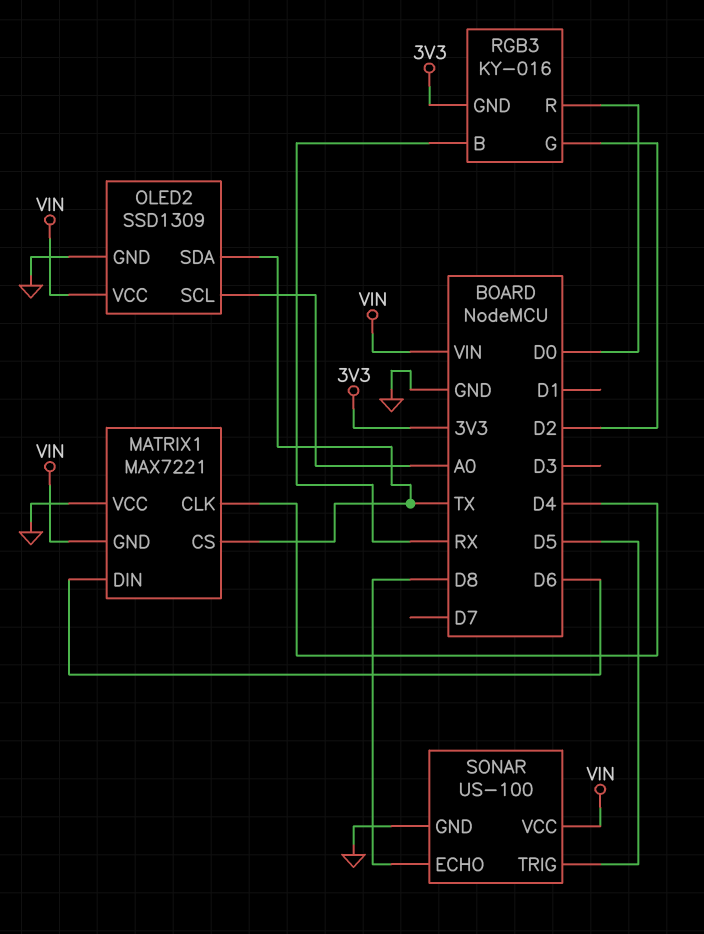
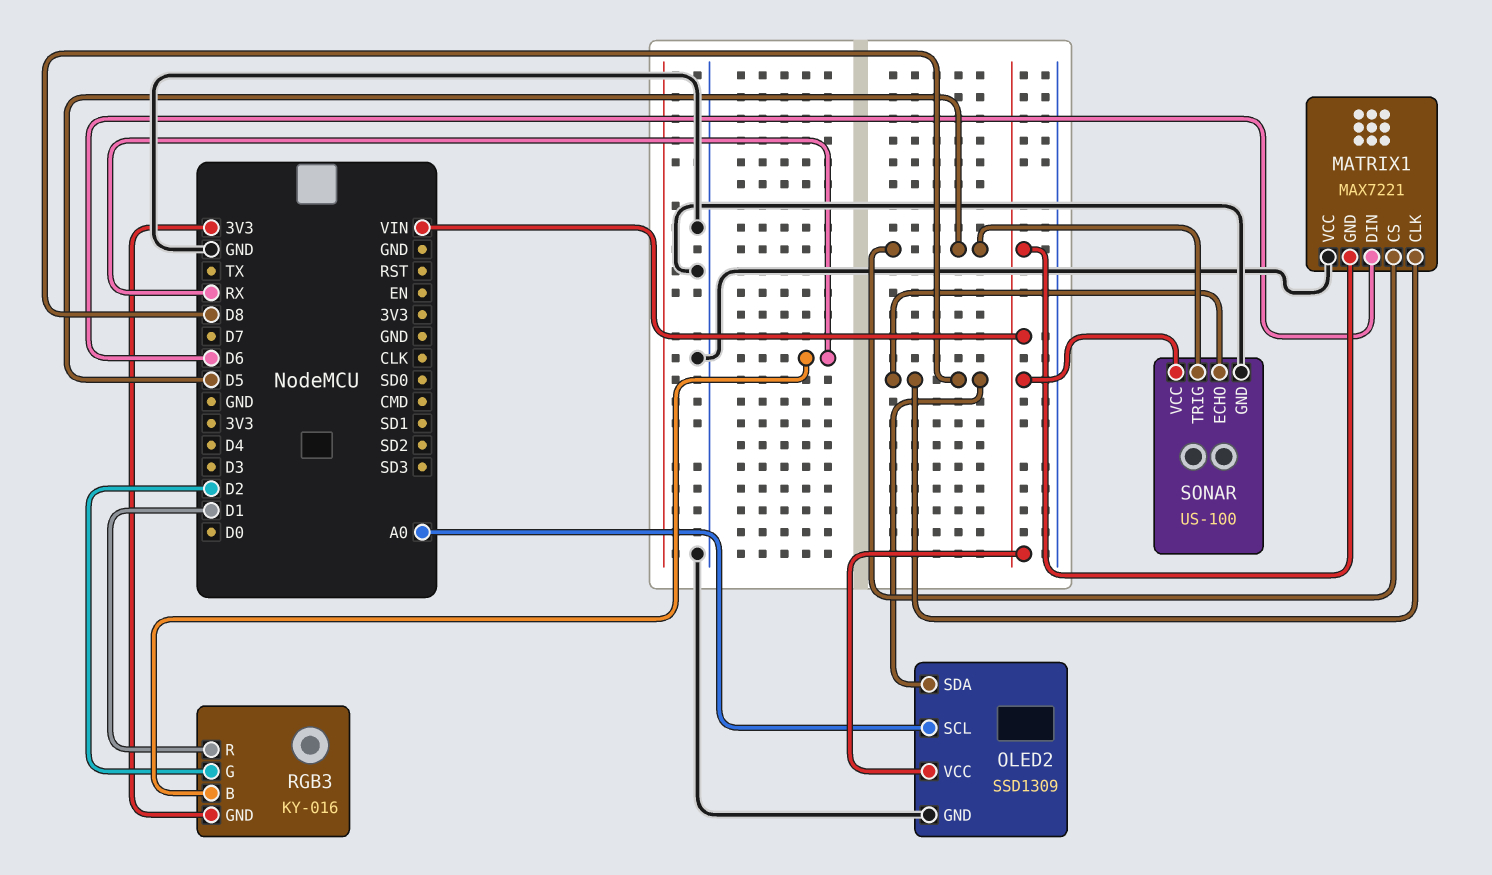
MATRIX1 pin CLK: D4 -> D8
MATRIX1 pin CS: TX -> D5
OLED2 pin SDA: TX -> D8
RGB3 pin R: D0 -> D1

